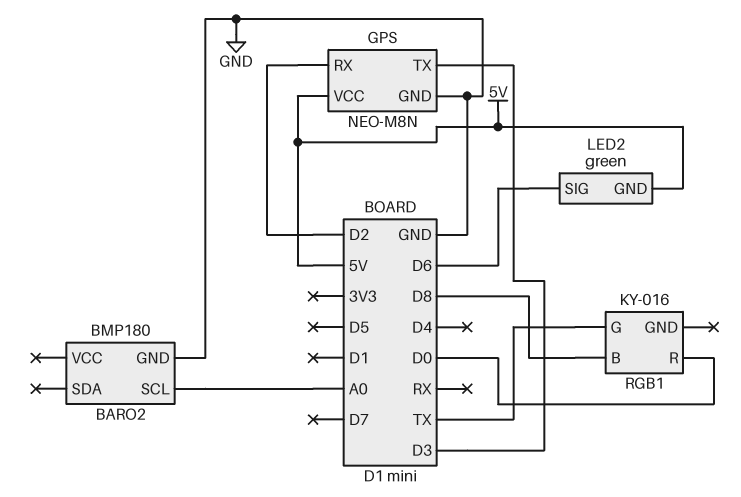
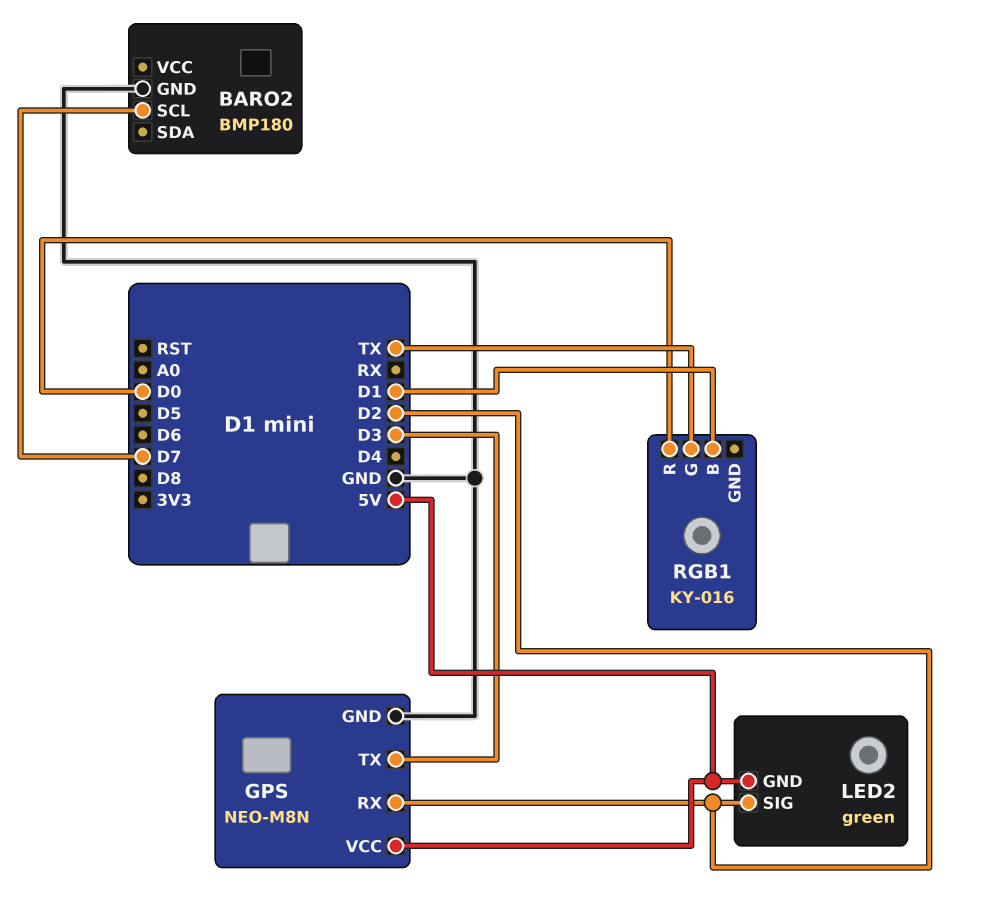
BARO2 pin SCL: A0 -> D7
LED2 pin SIG: D6 -> D2
RGB1 pin B: D8 -> D1

